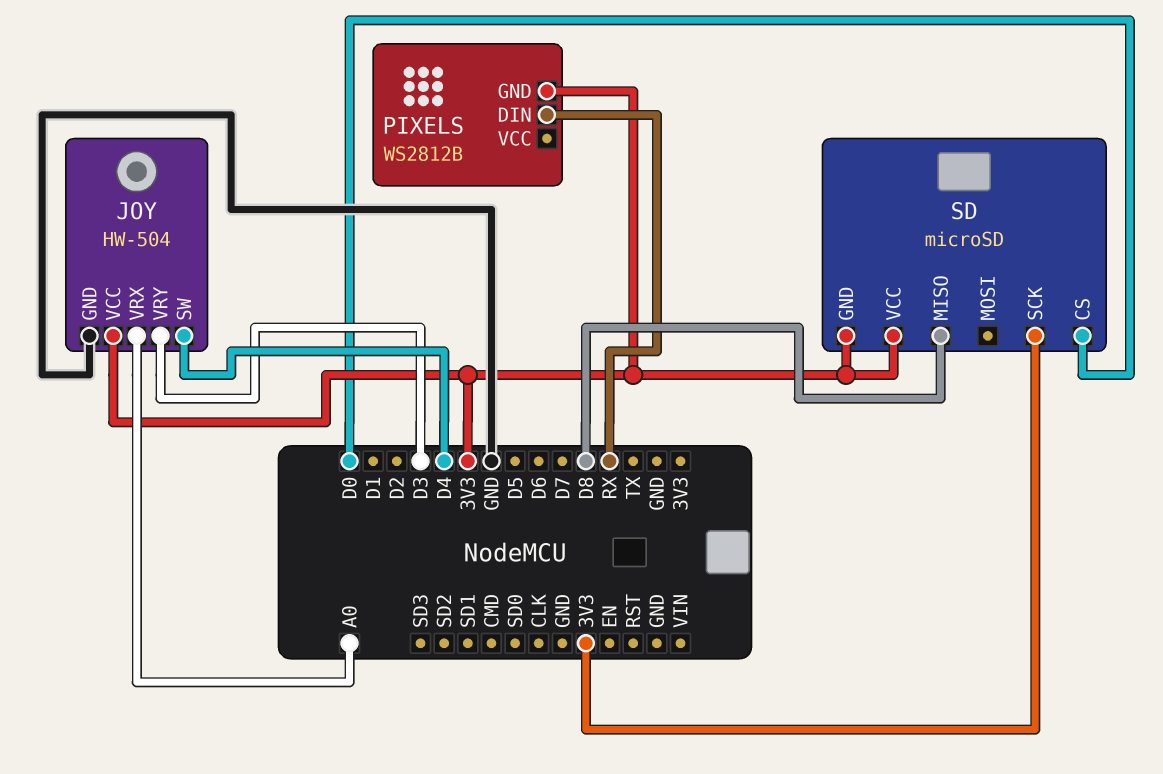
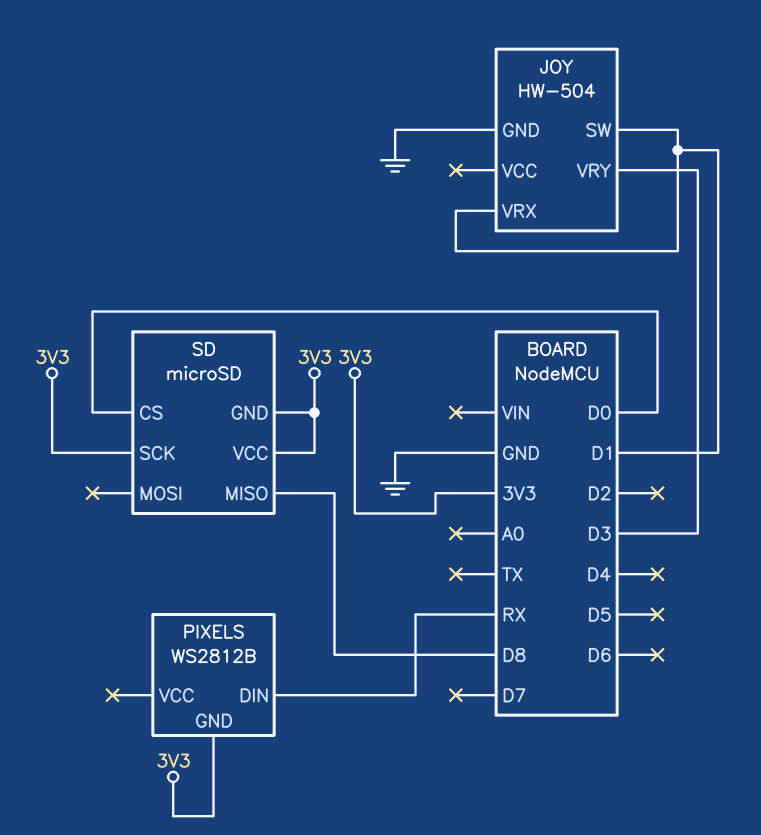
JOY pin SW: D4 -> D1
JOY pin VCC: 3V3 -> none
JOY pin VRX: A0 -> D1

